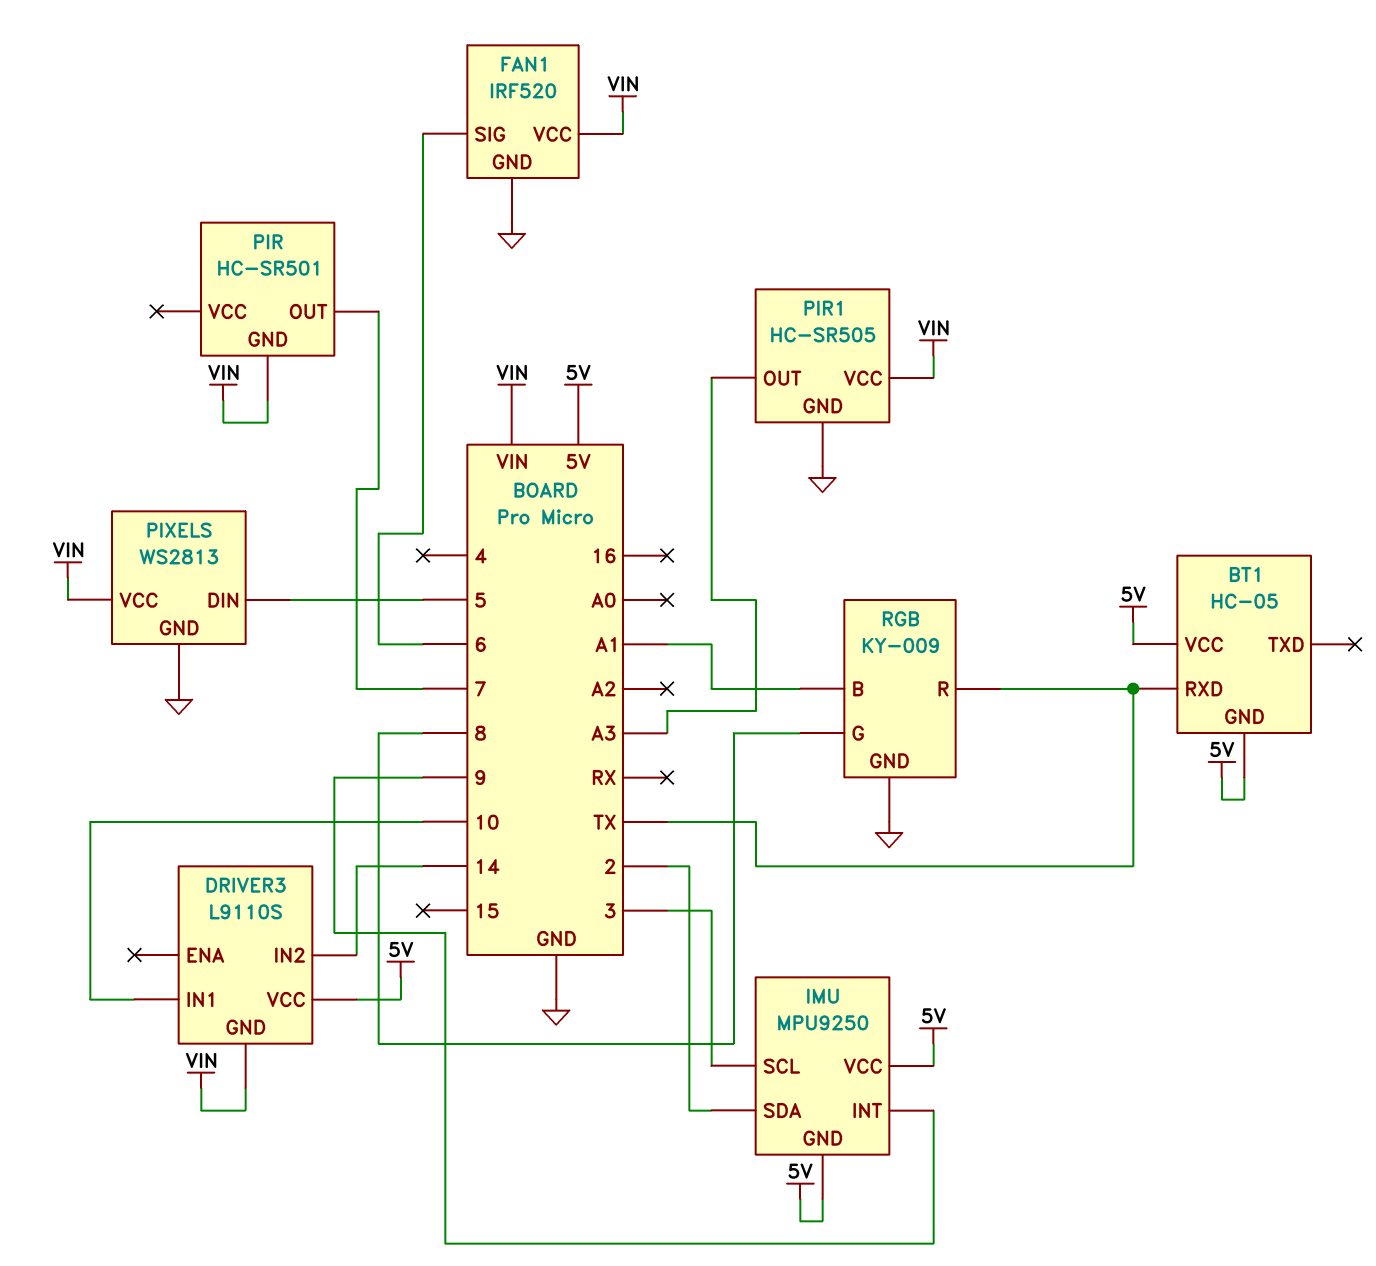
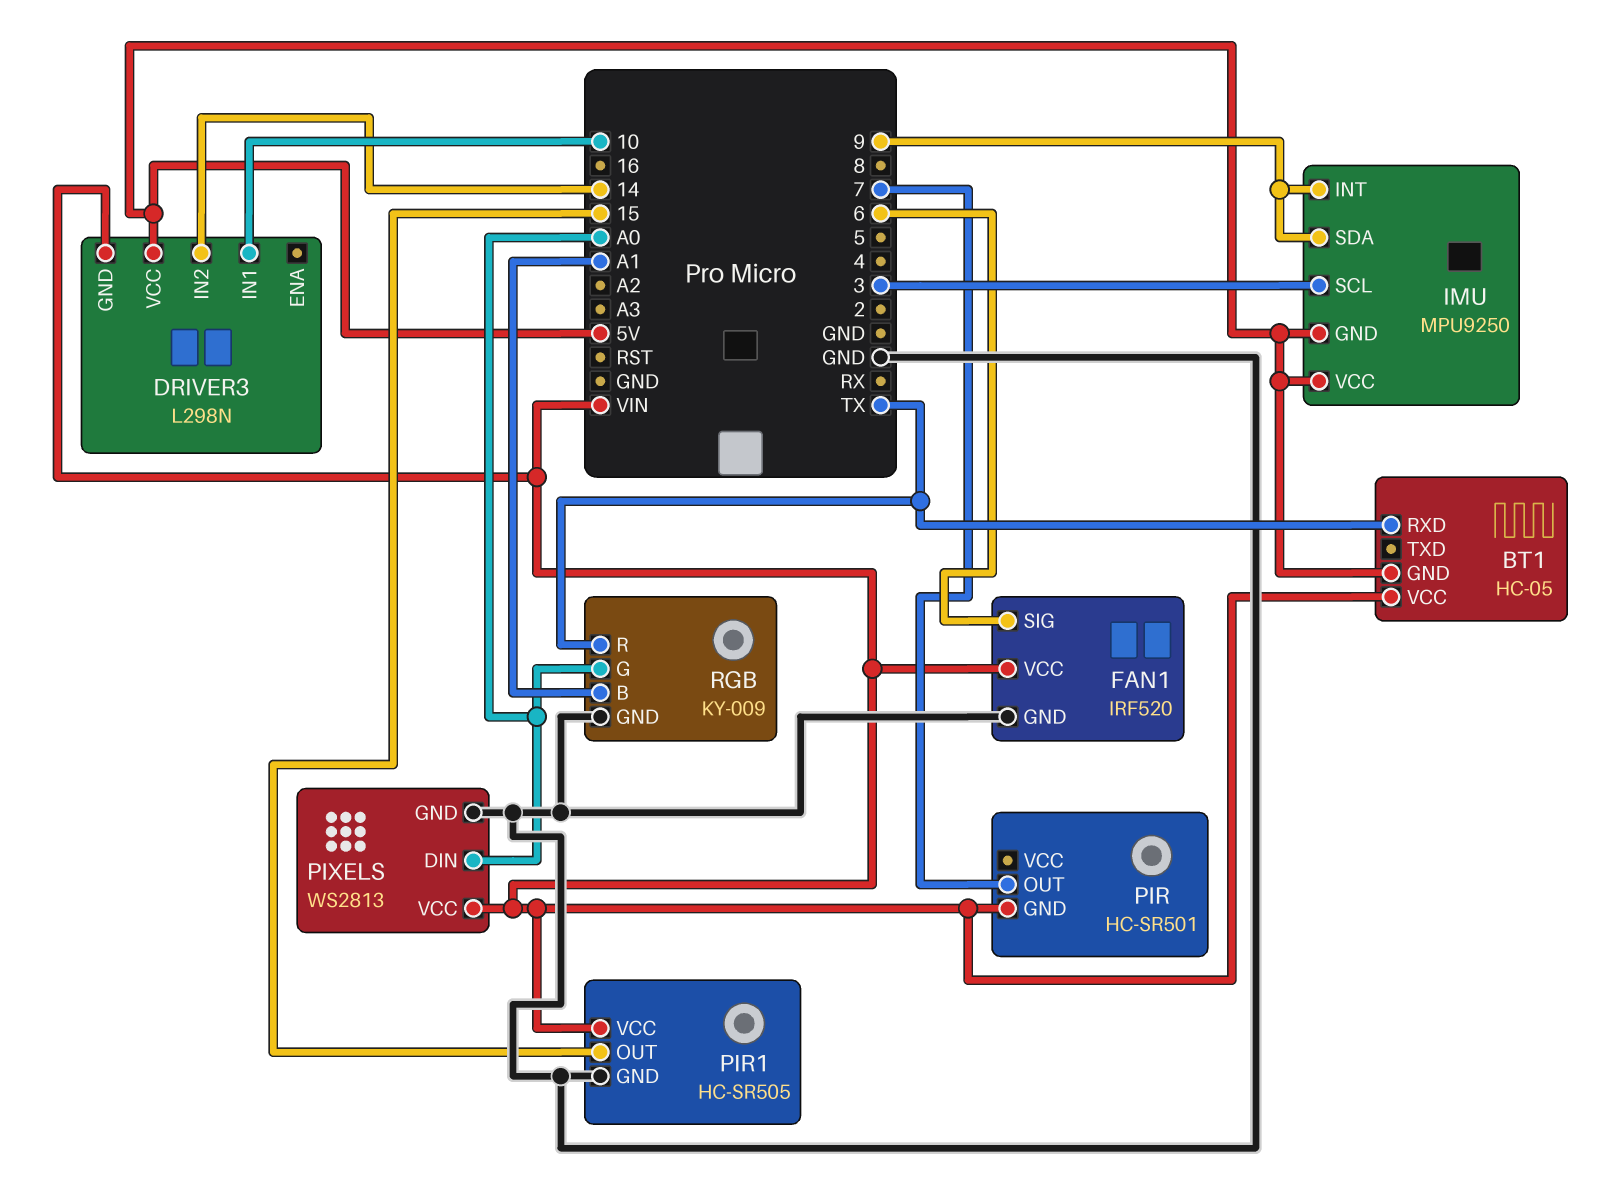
BT1 pin VCC: 5V -> VIN
DRIVER3: L9110S -> L298N
IMU pin SDA: 2 -> 9
PIR1 pin OUT: A3 -> 15
PIXELS pin DIN: 5 -> A0
RGB pin G: 8 -> A0

